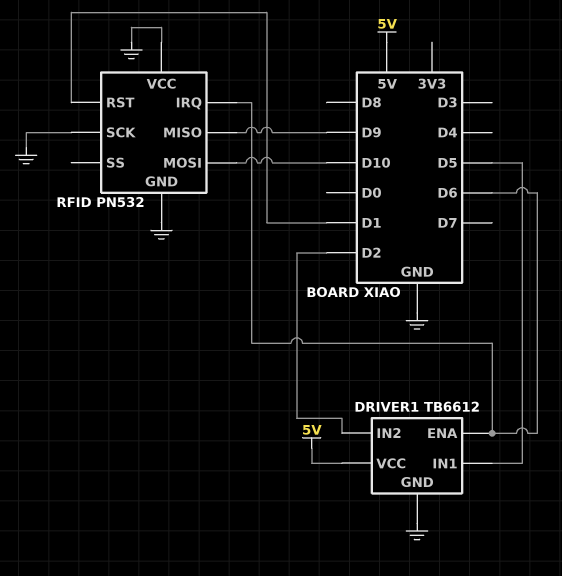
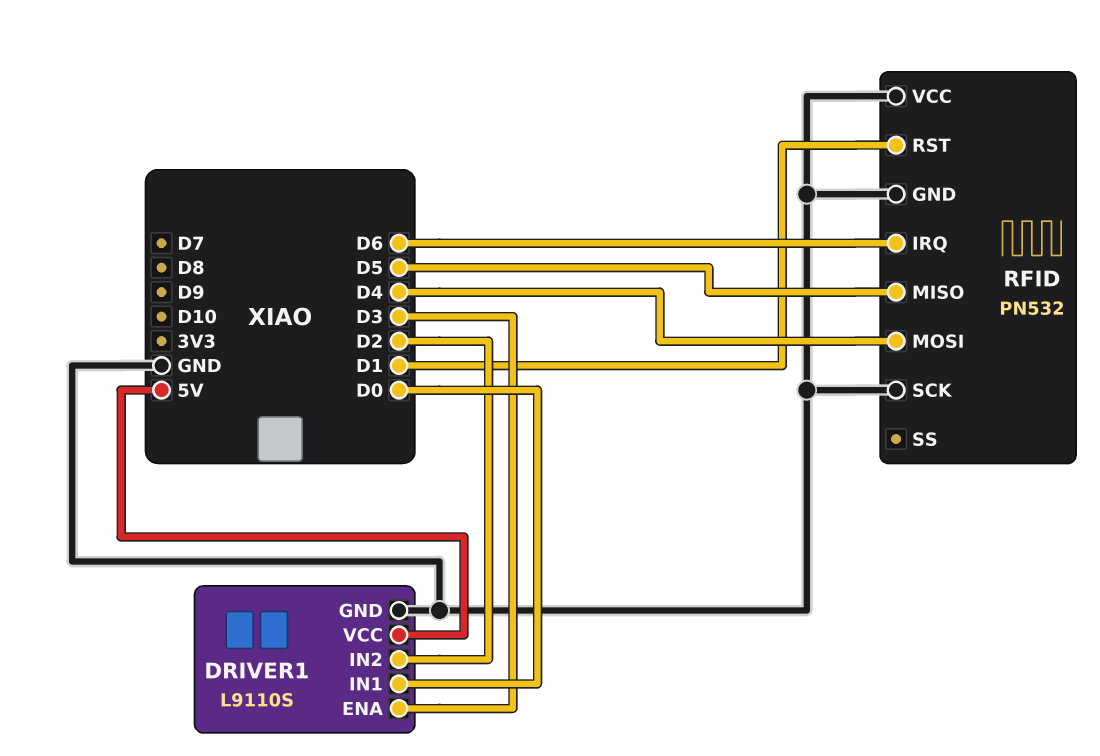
DRIVER1: TB6612 -> L9110S
DRIVER1 pin ENA: D6 -> D3
DRIVER1 pin IN1: D5 -> D0
RFID pin MISO: D9 -> D5
RFID pin MOSI: D10 -> D4

